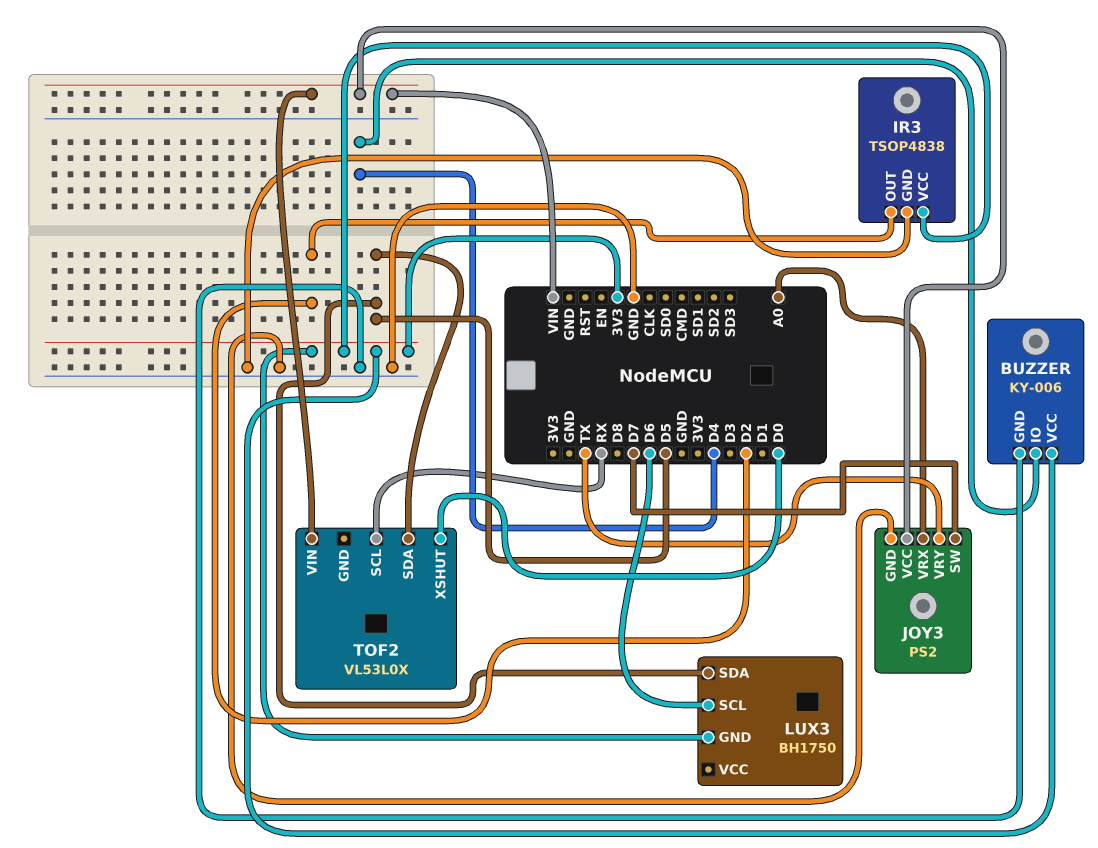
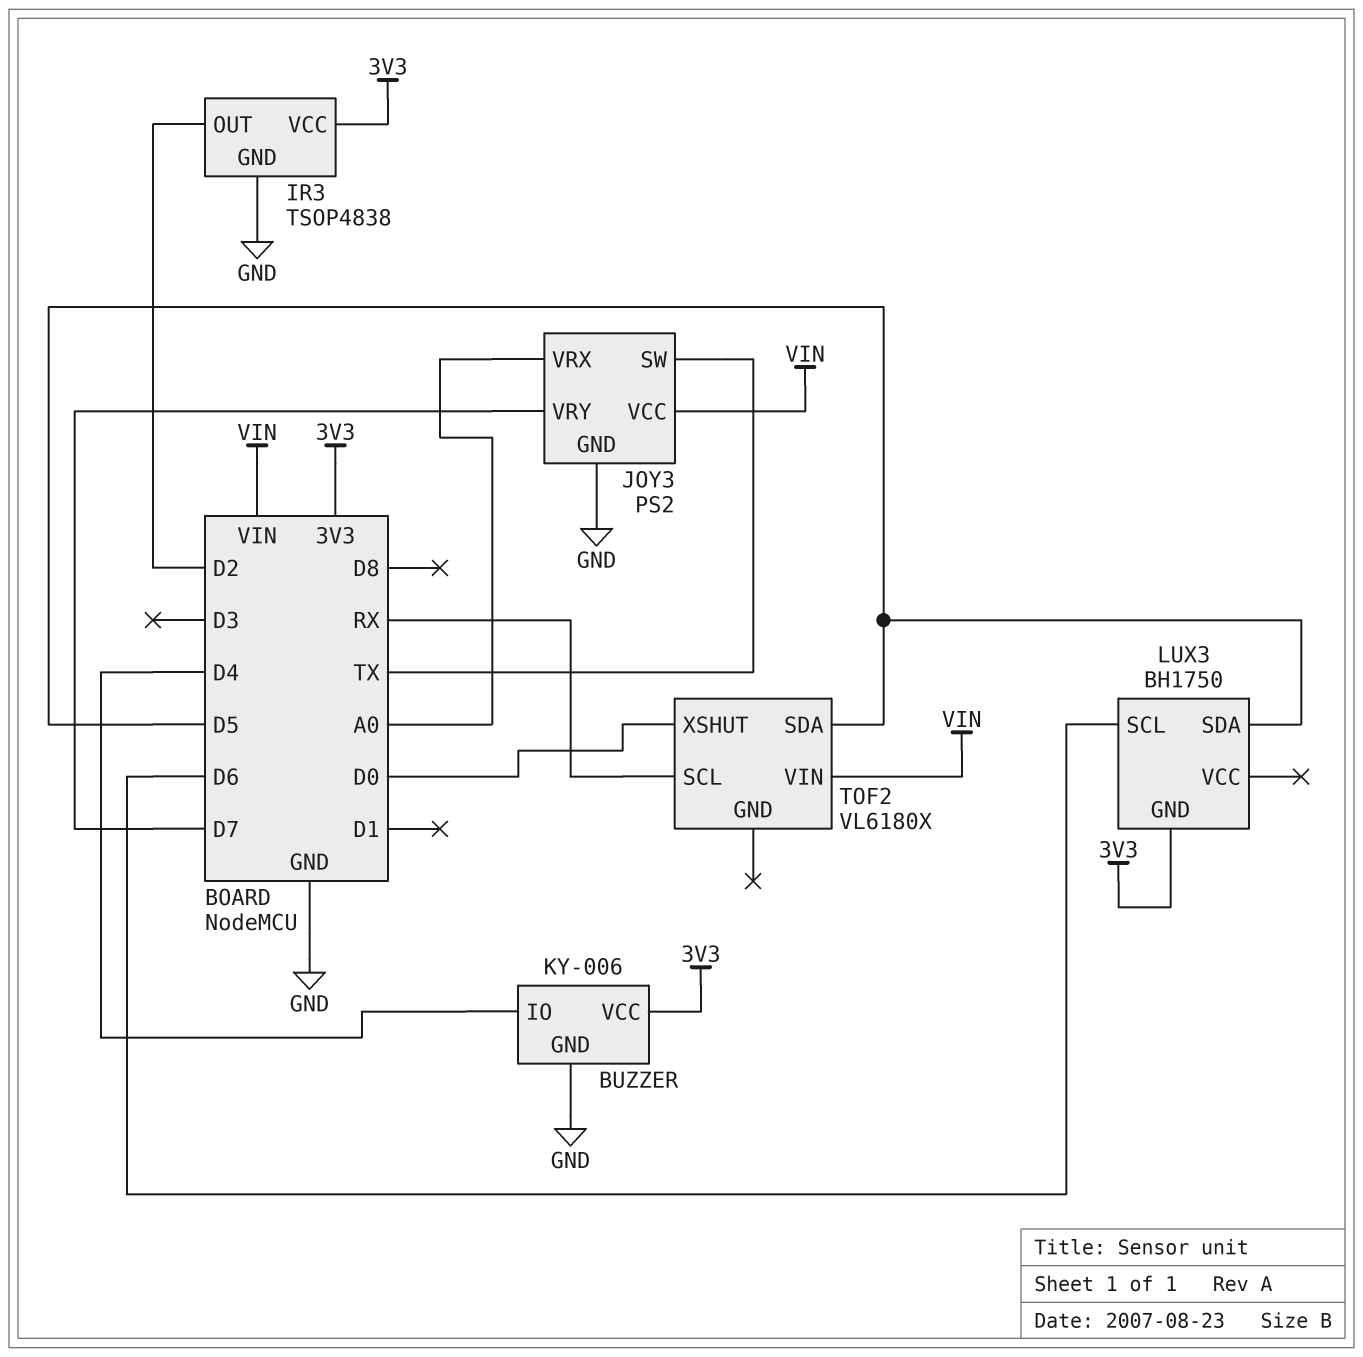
JOY3 pin SW: D7 -> TX
JOY3 pin VRY: TX -> D7
TOF2: VL53L0X -> VL6180X

